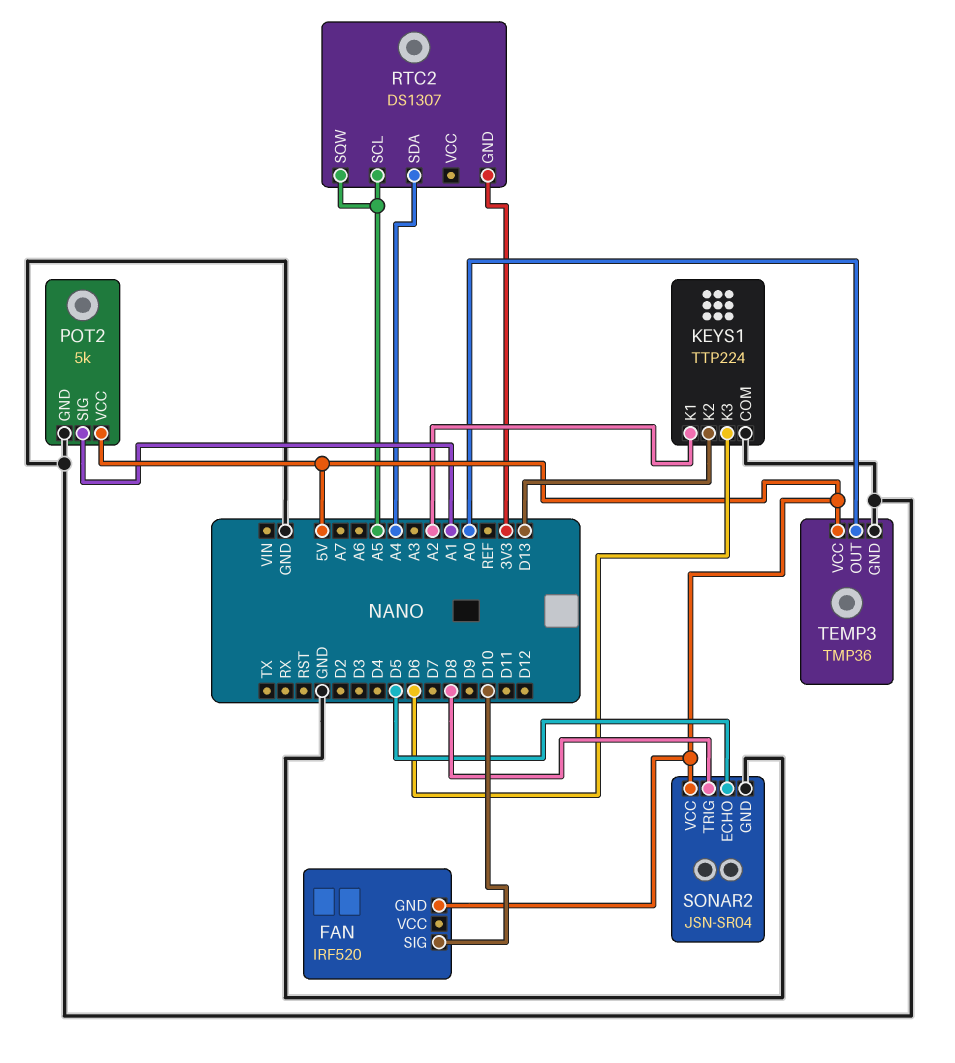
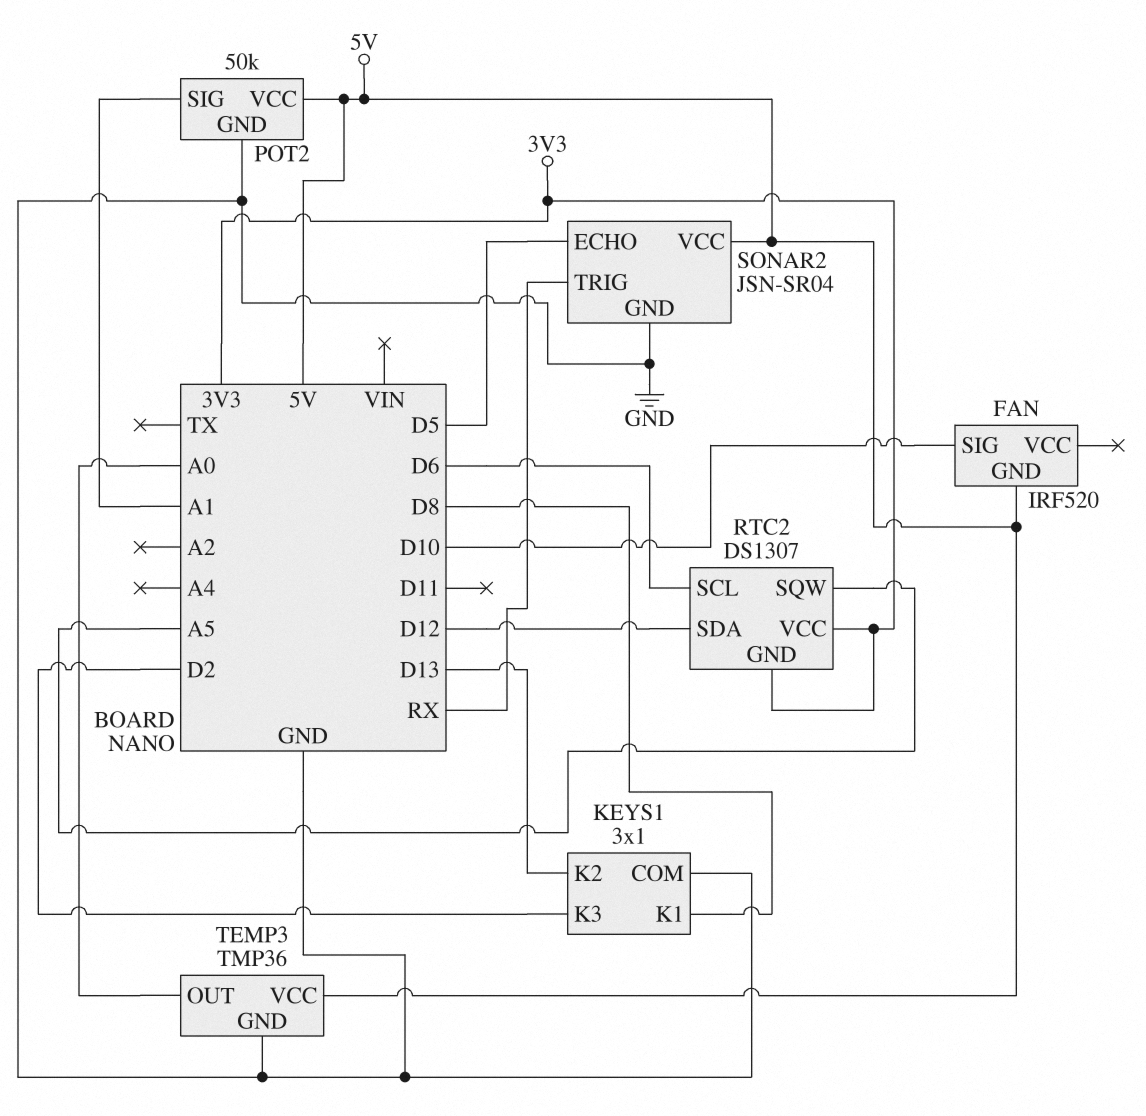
KEYS1: TTP224 -> 3x1
KEYS1 pin K1: A2 -> D8
KEYS1 pin K3: D6 -> D2
POT2: 5k -> 50k
RTC2 pin SCL: A5 -> D6
RTC2 pin SDA: A4 -> D12
RTC2 pin VCC: none -> 3V3
SONAR2 pin TRIG: D8 -> RX

